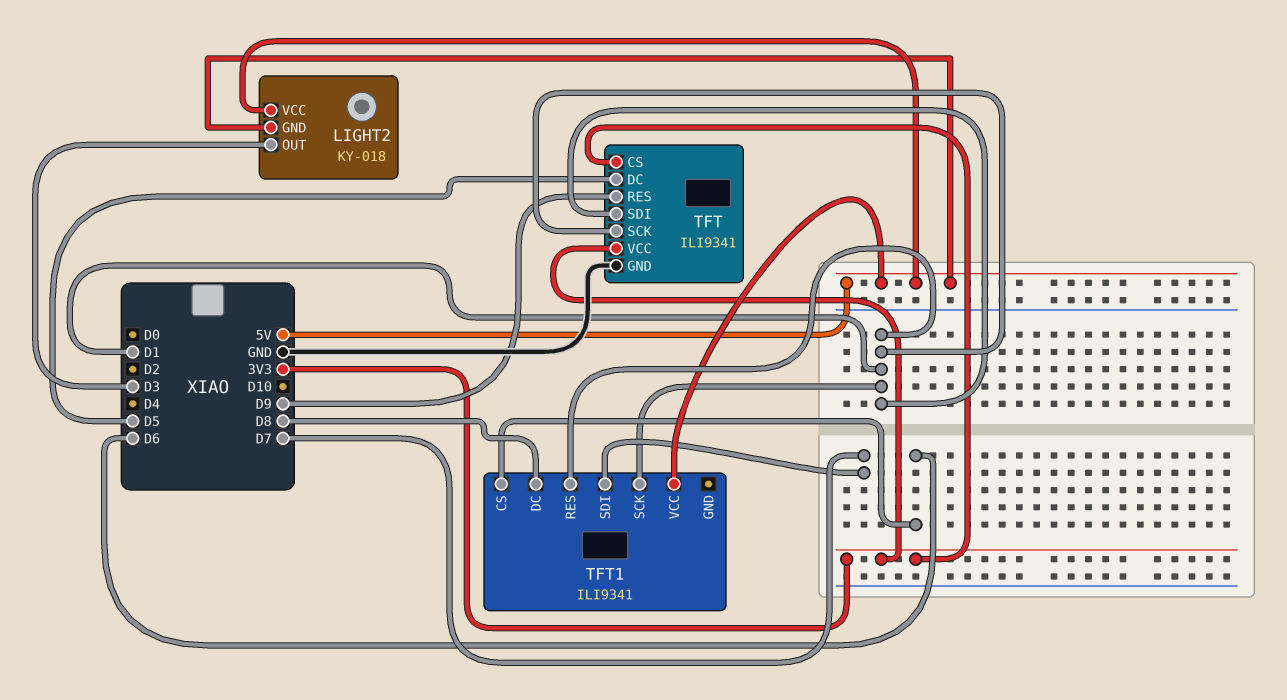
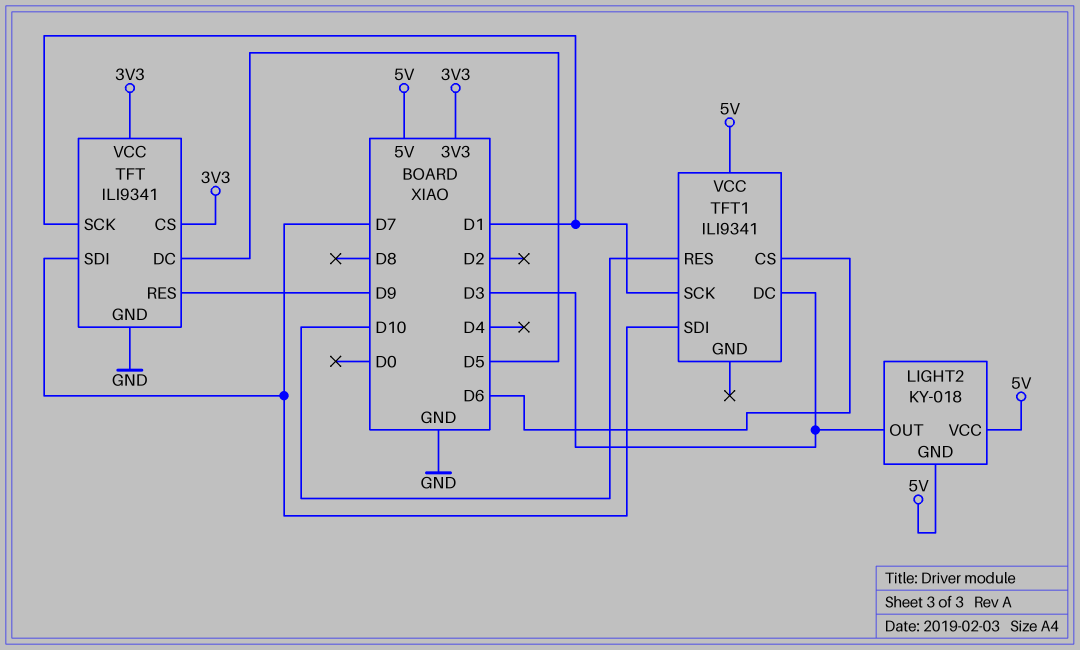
TFT pin SDI: D1 -> D7
TFT1 pin DC: D8 -> D3
TFT1 pin RES: D1 -> D10

